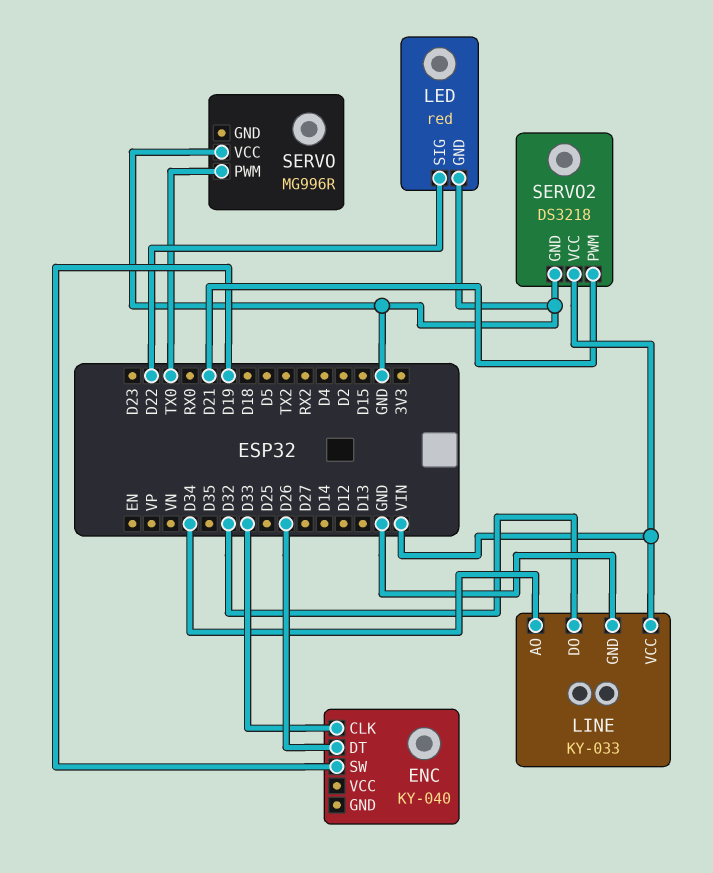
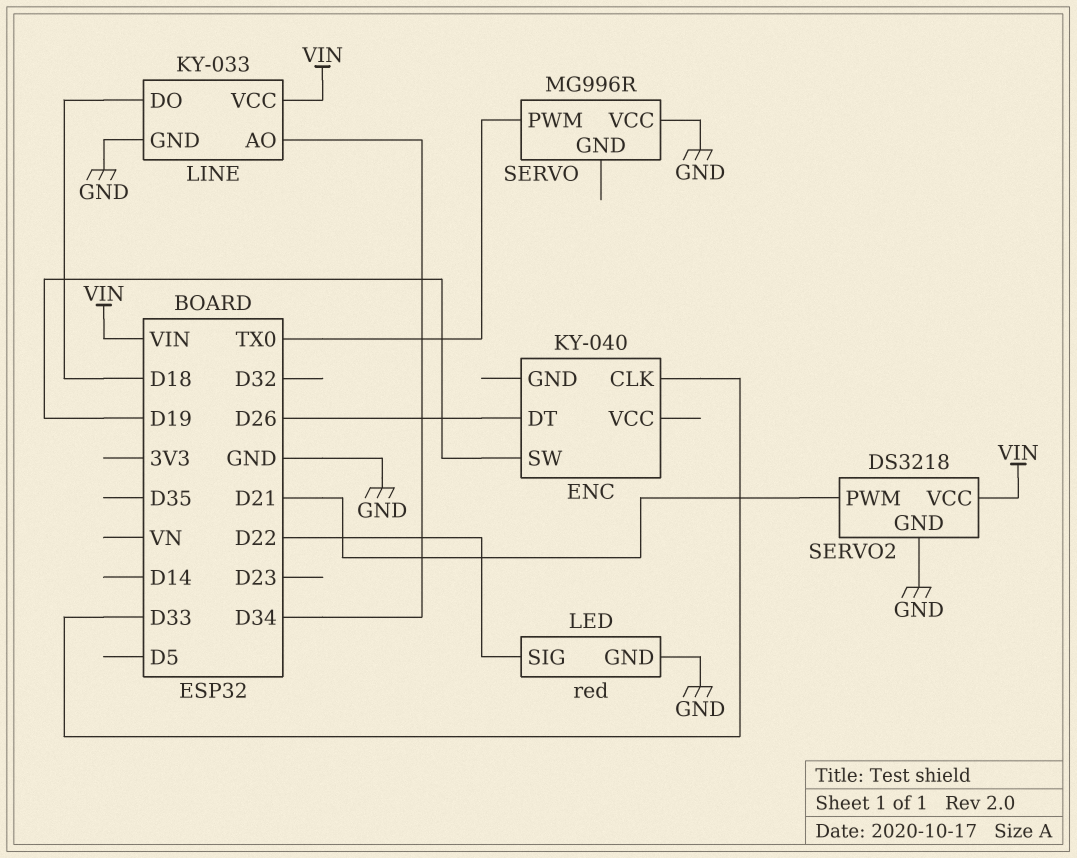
LINE pin DO: D32 -> D18

